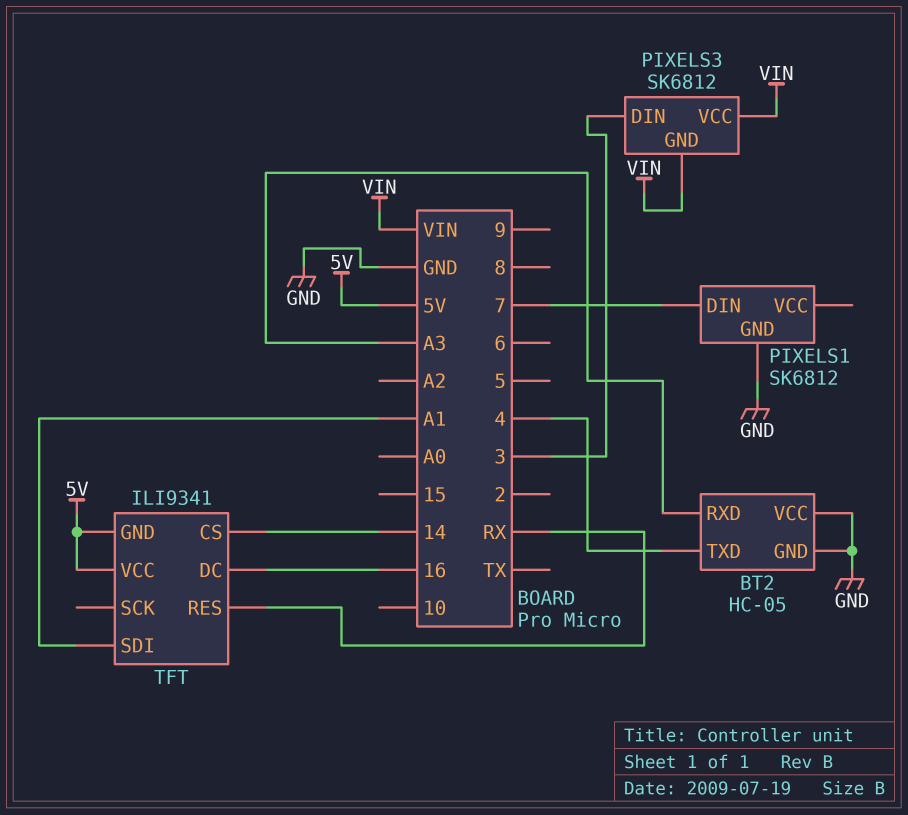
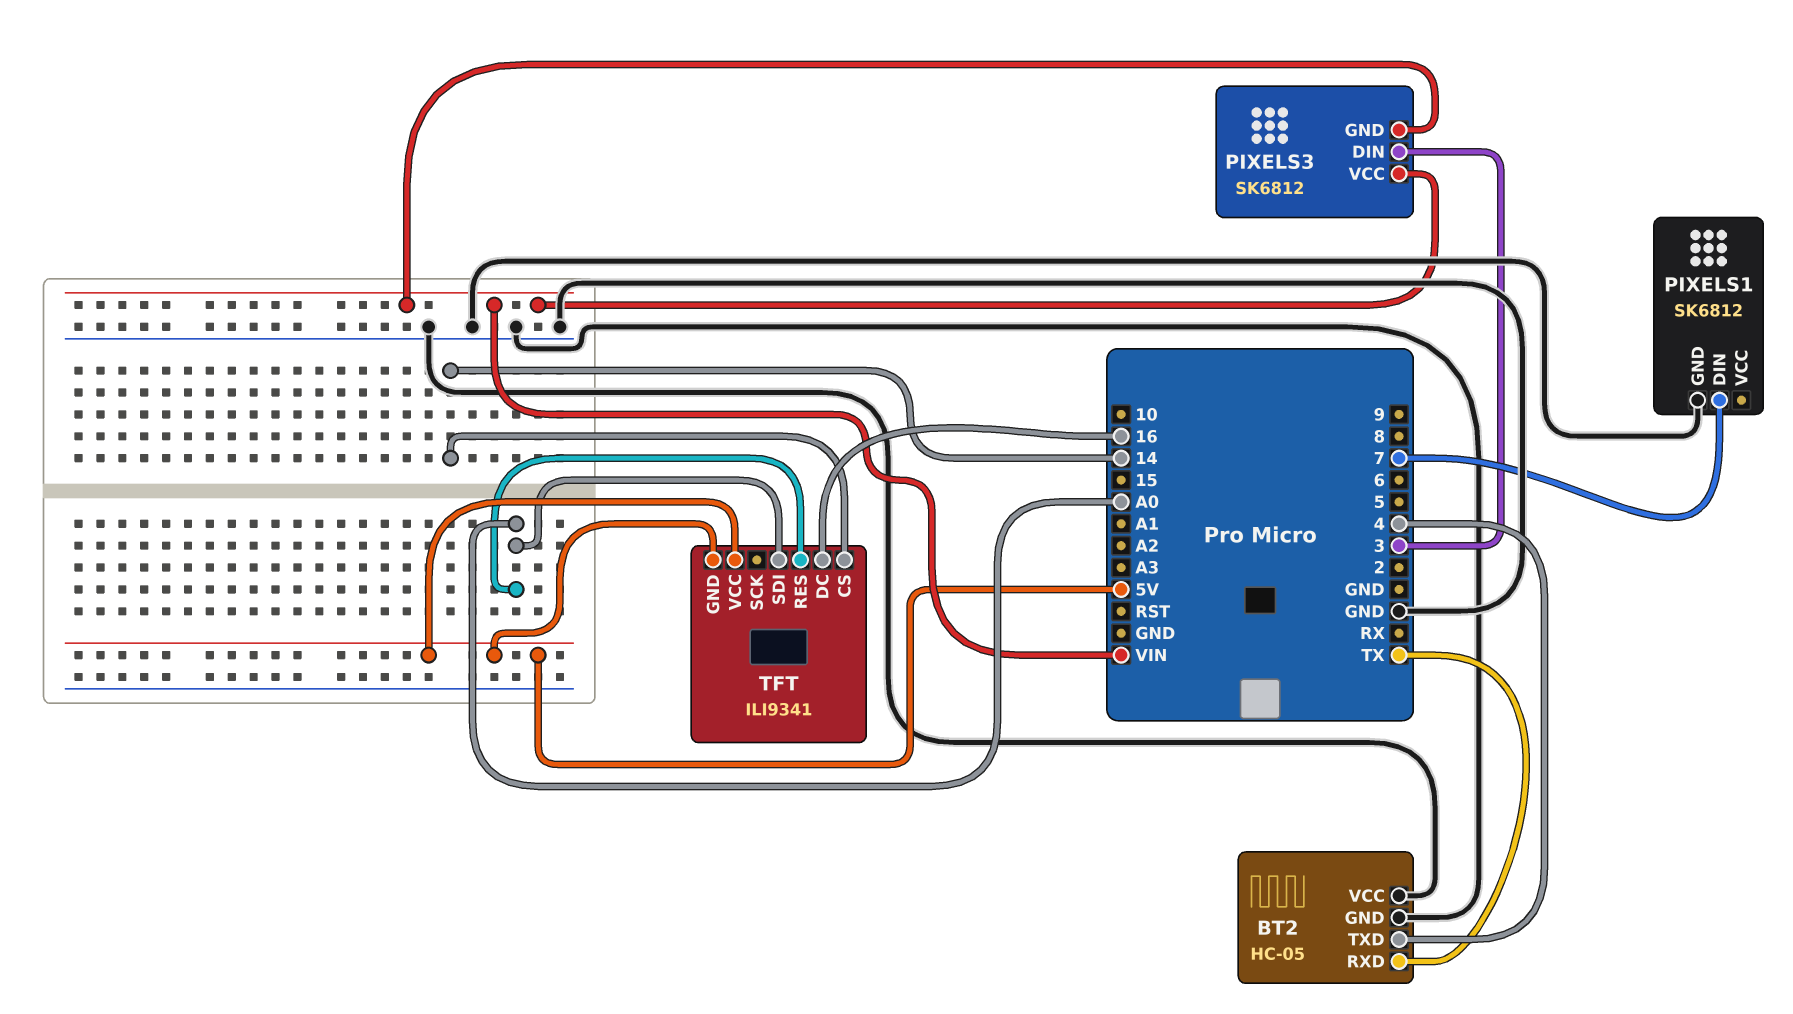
BT2 pin RXD: A3 -> TX
TFT pin RES: RX -> A0
TFT pin SDI: A1 -> A0

